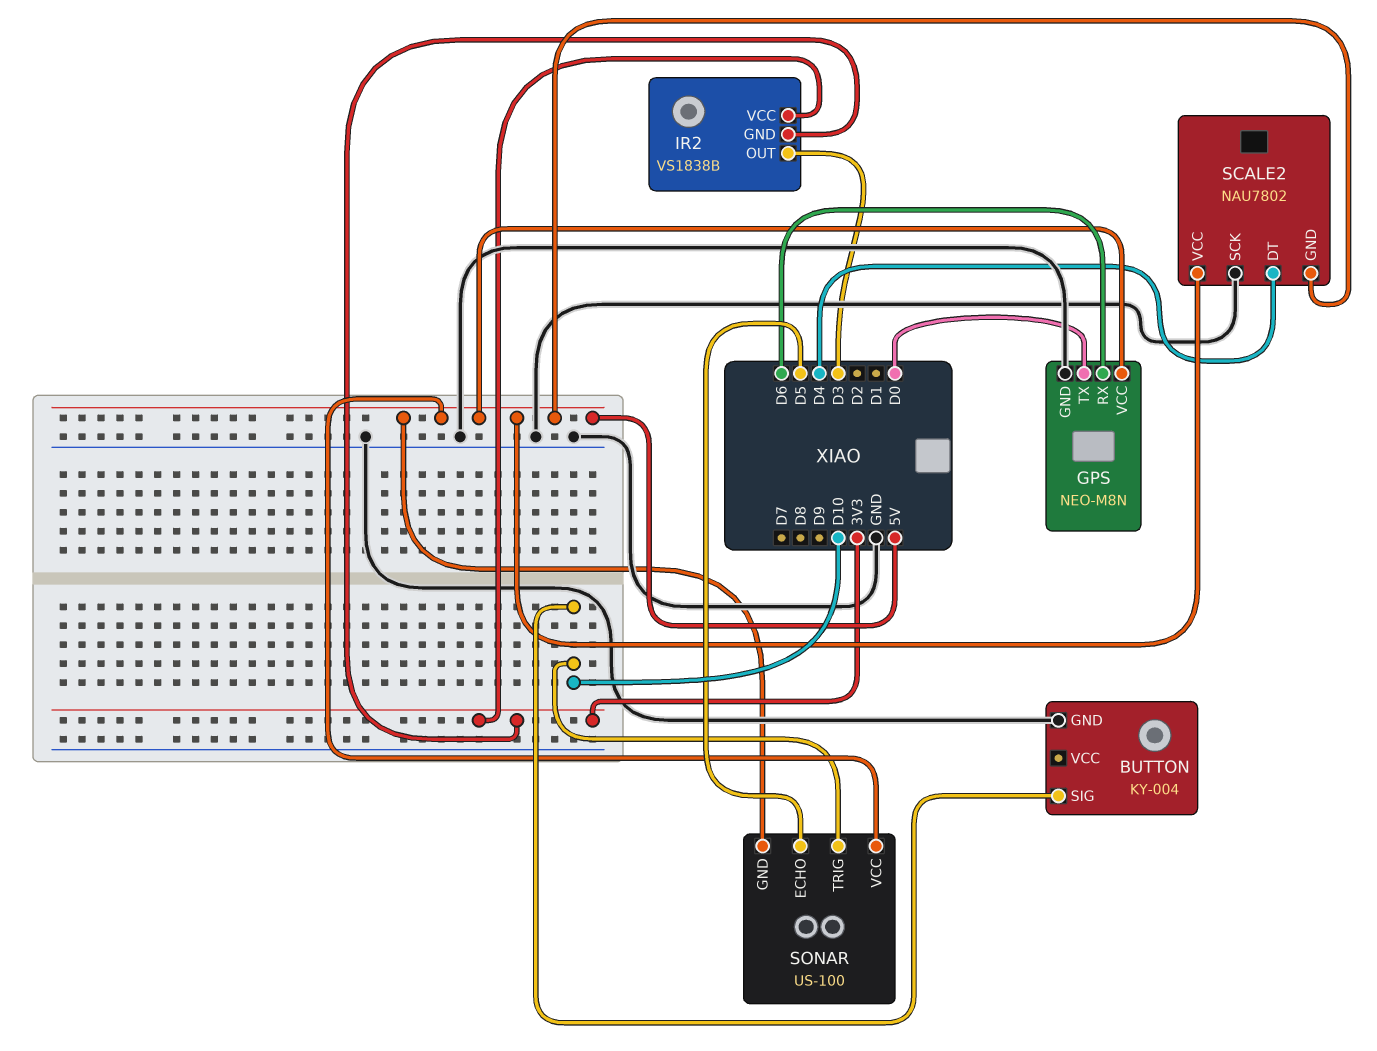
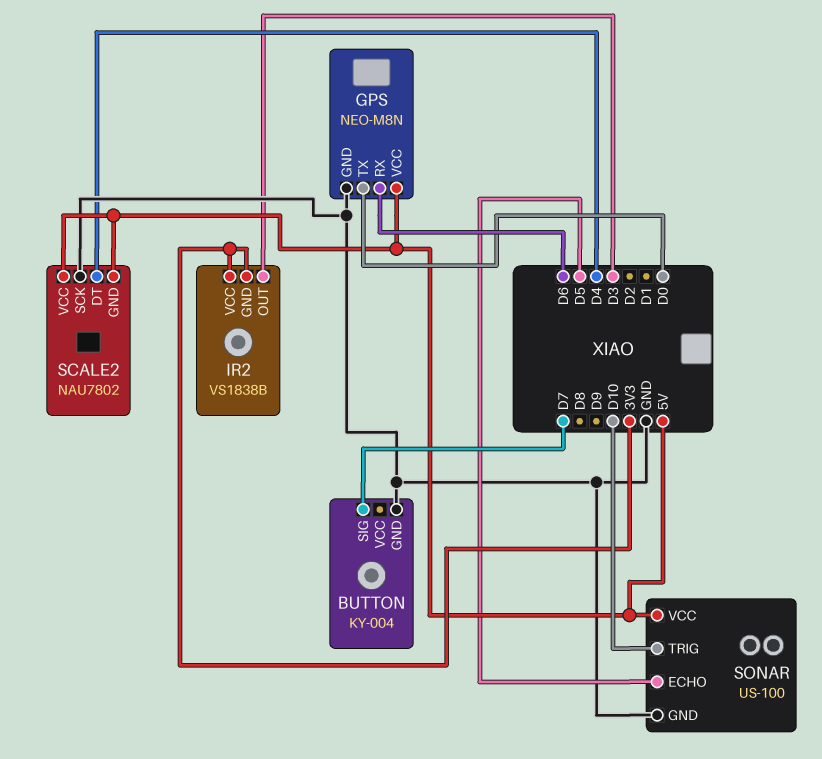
BUTTON pin SIG: D10 -> D7
SONAR pin GND: 5V -> GND

